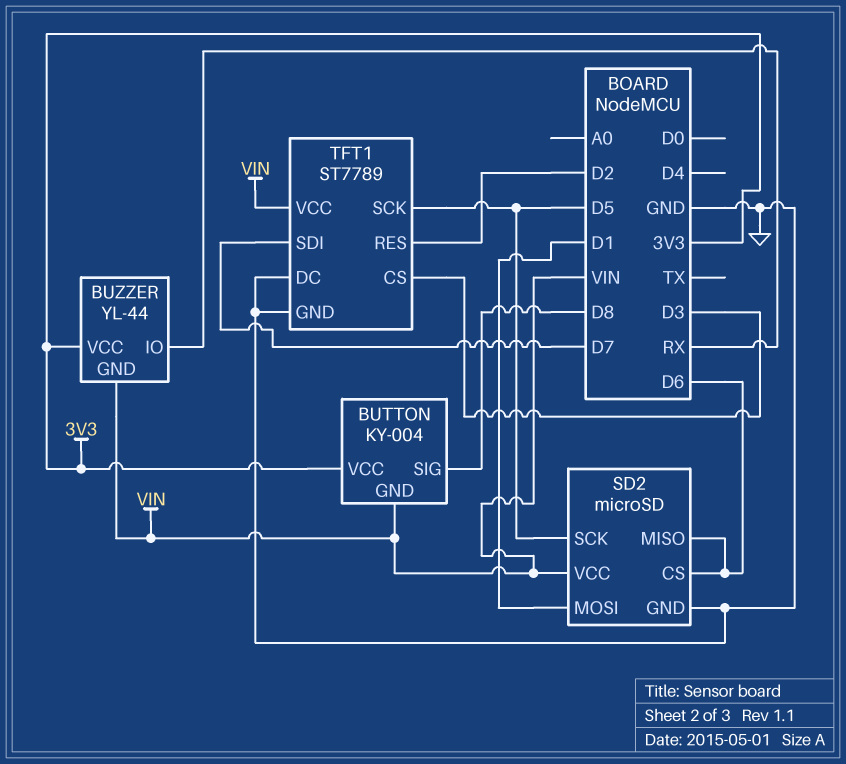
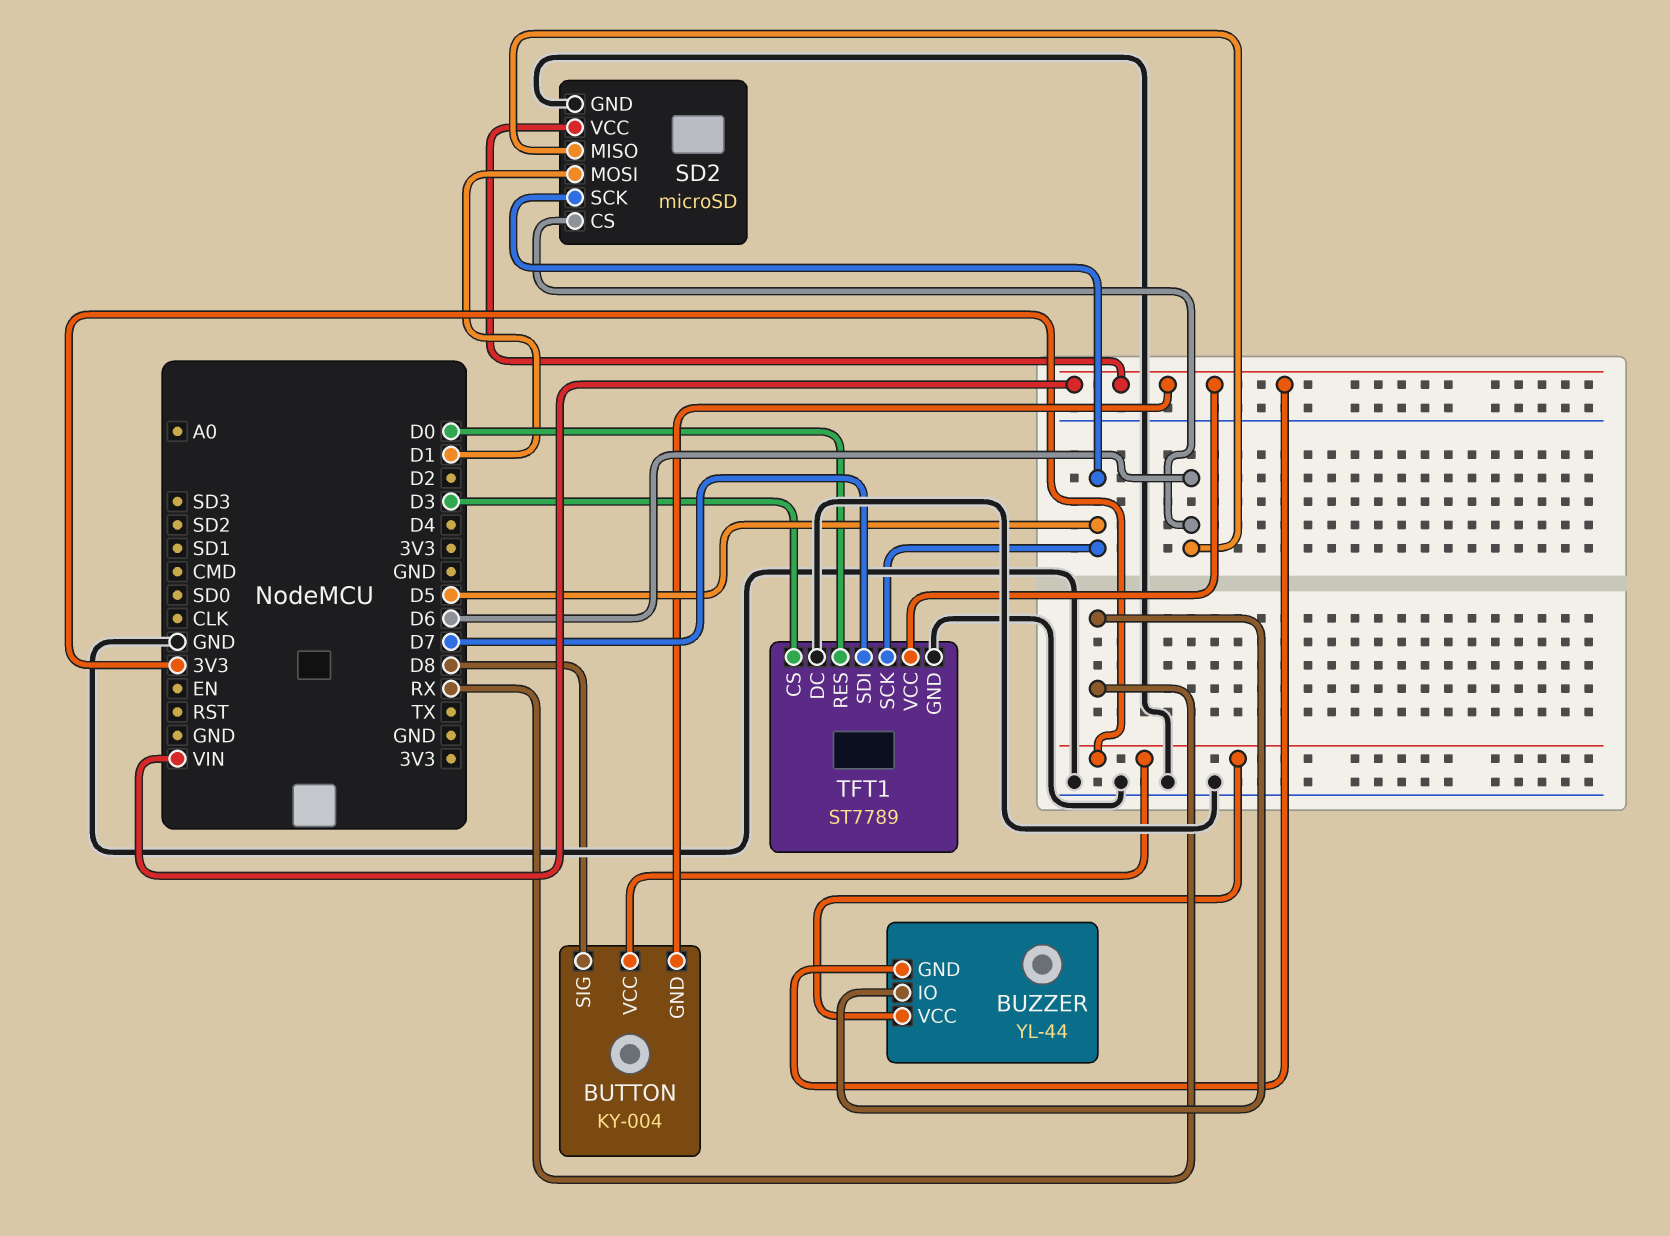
TFT1 pin RES: D2 -> D0

